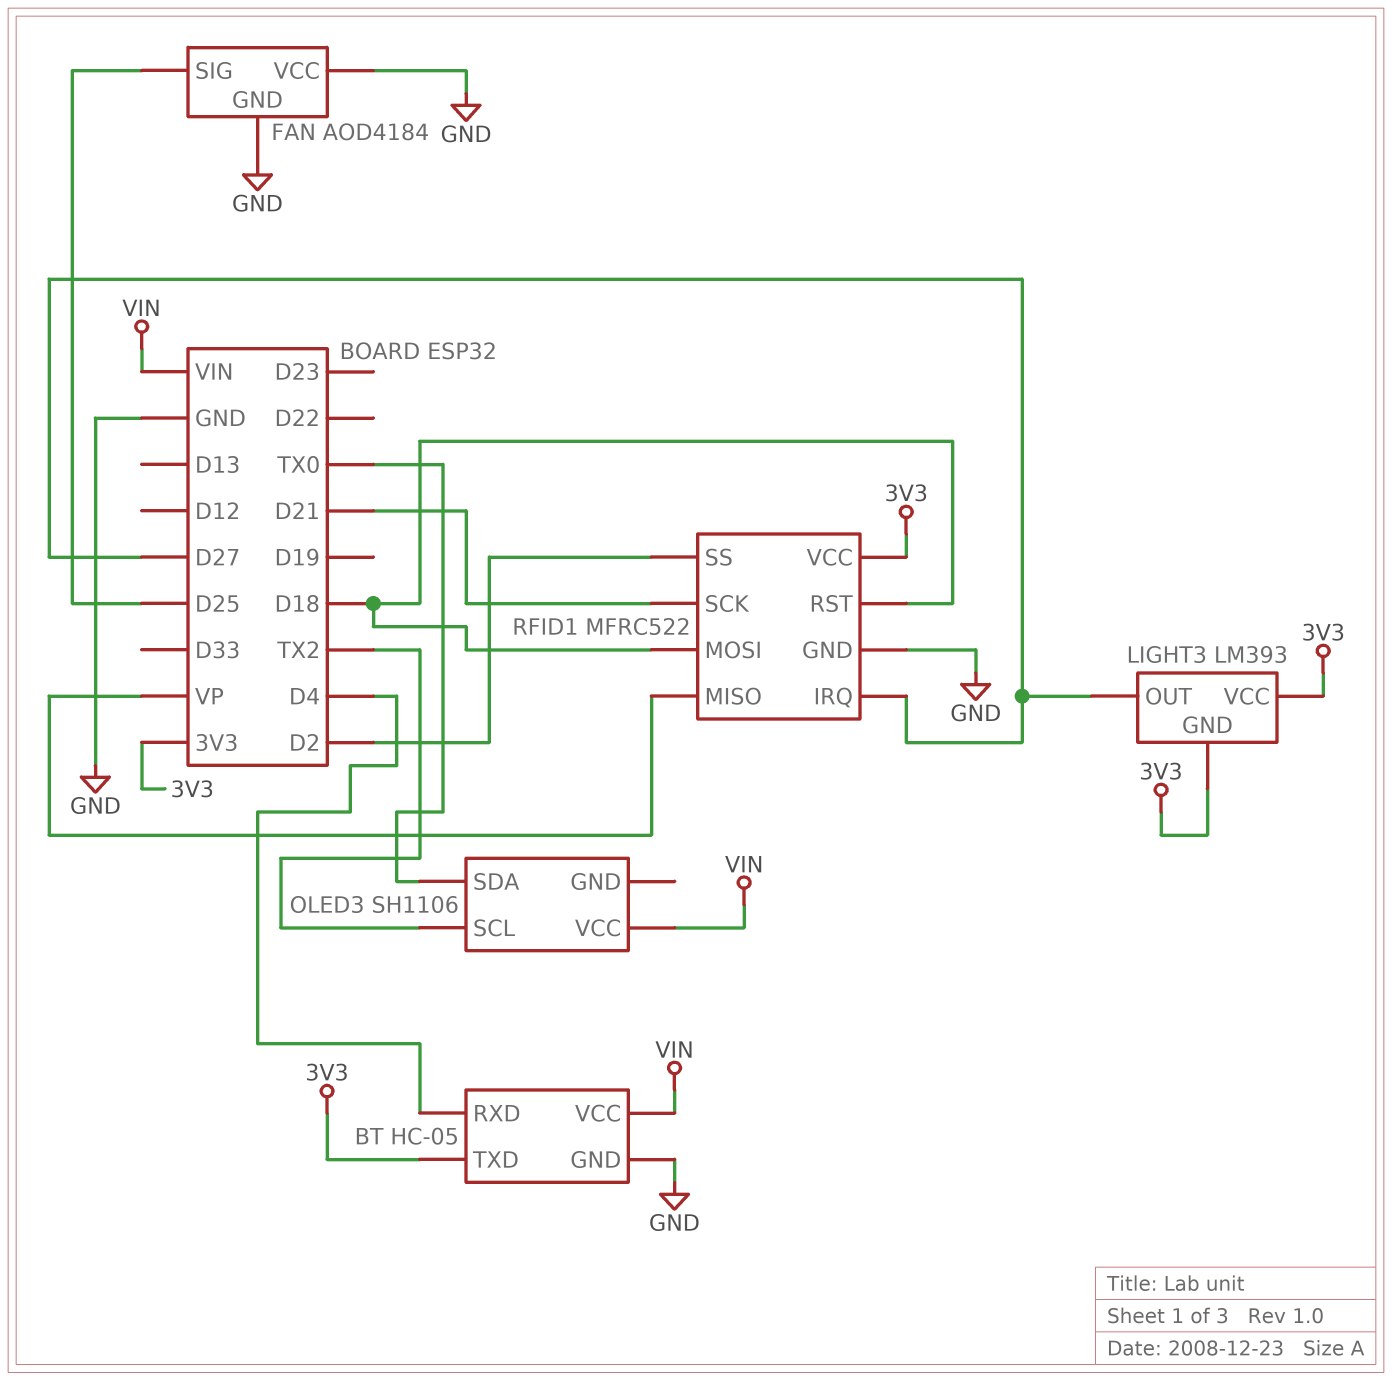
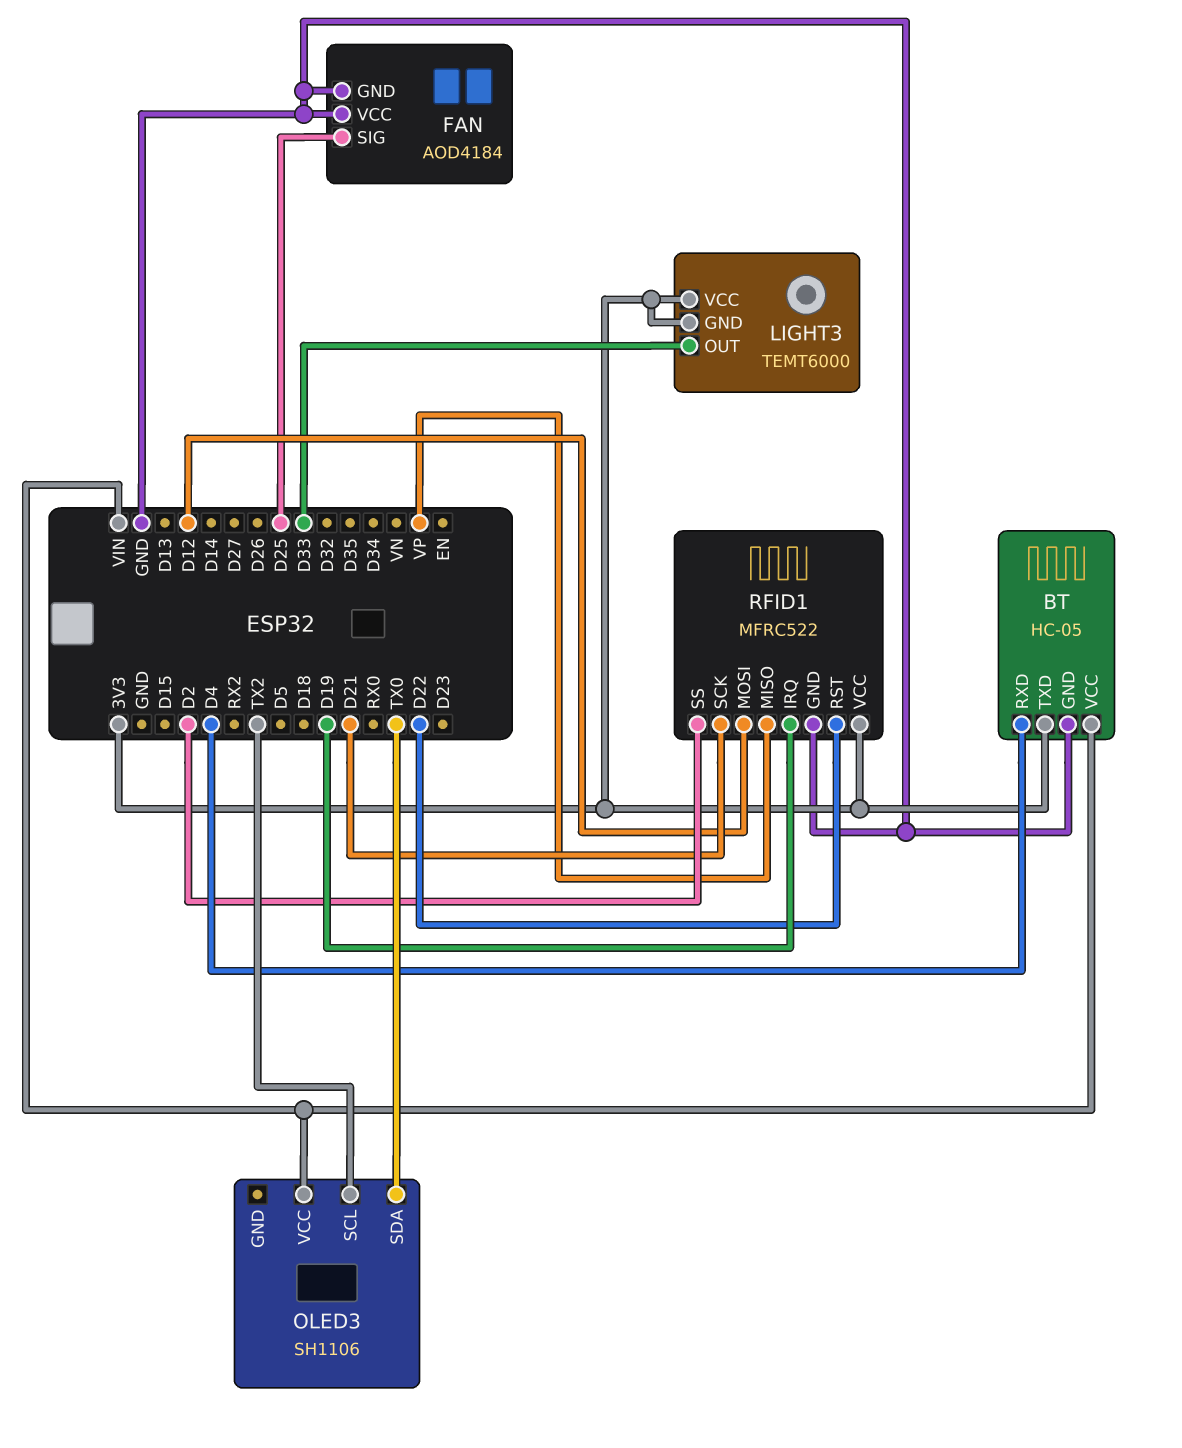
LIGHT3: LM393 -> TEMT6000
LIGHT3 pin OUT: D27 -> D33
RFID1 pin IRQ: D27 -> D19
RFID1 pin MOSI: D18 -> D12
RFID1 pin RST: D18 -> D22

